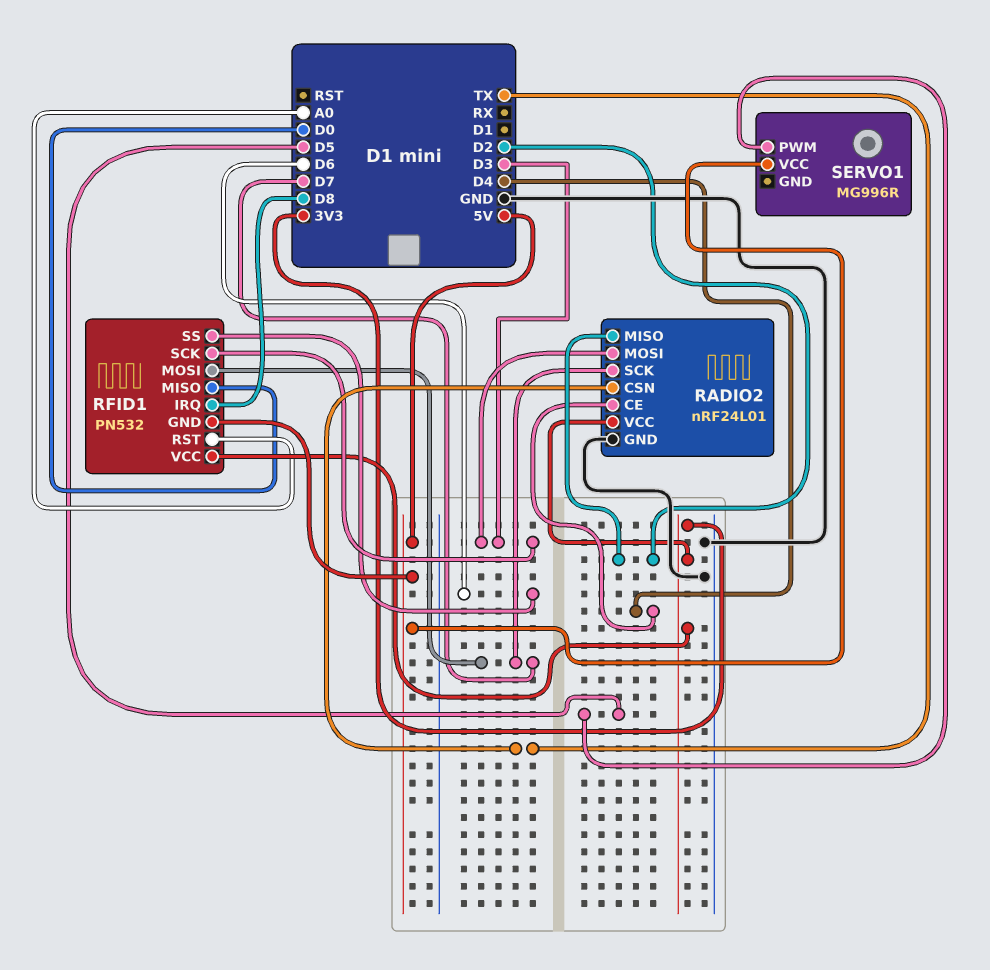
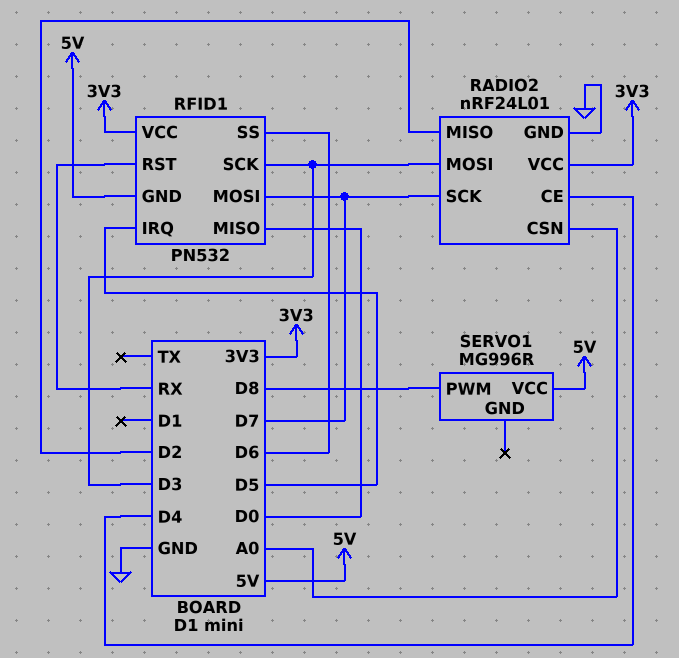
RADIO2 pin CSN: TX -> A0
RFID1 pin IRQ: D8 -> D5
RFID1 pin RST: A0 -> RX
SERVO1 pin PWM: D5 -> D8

